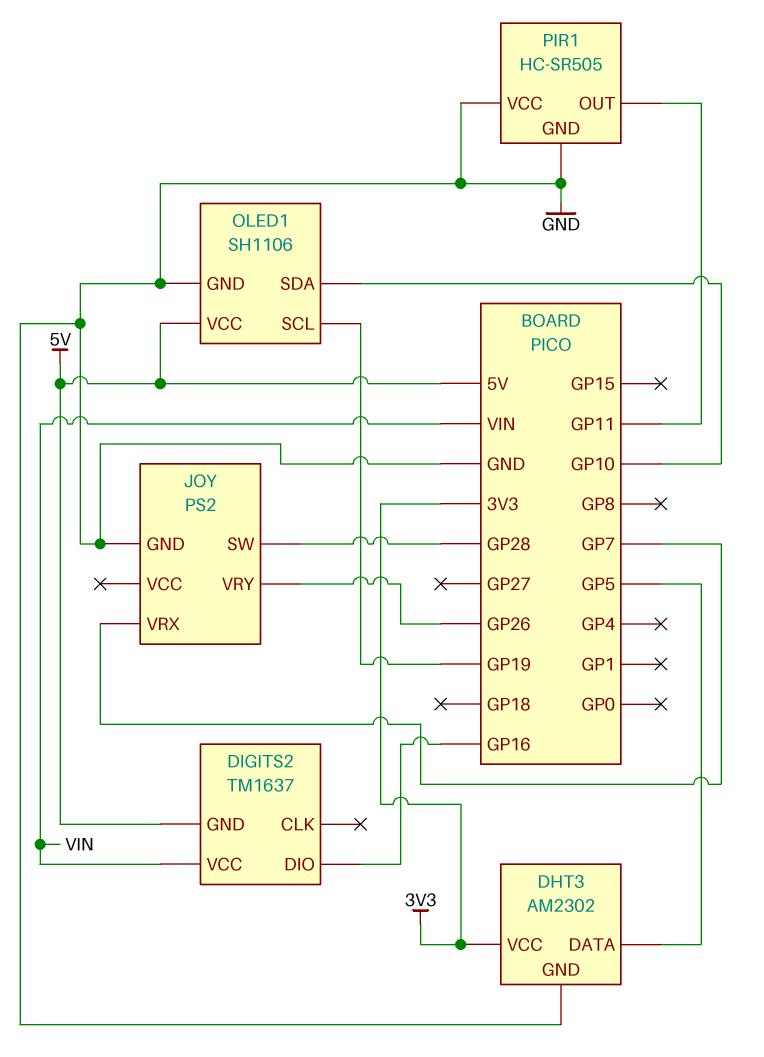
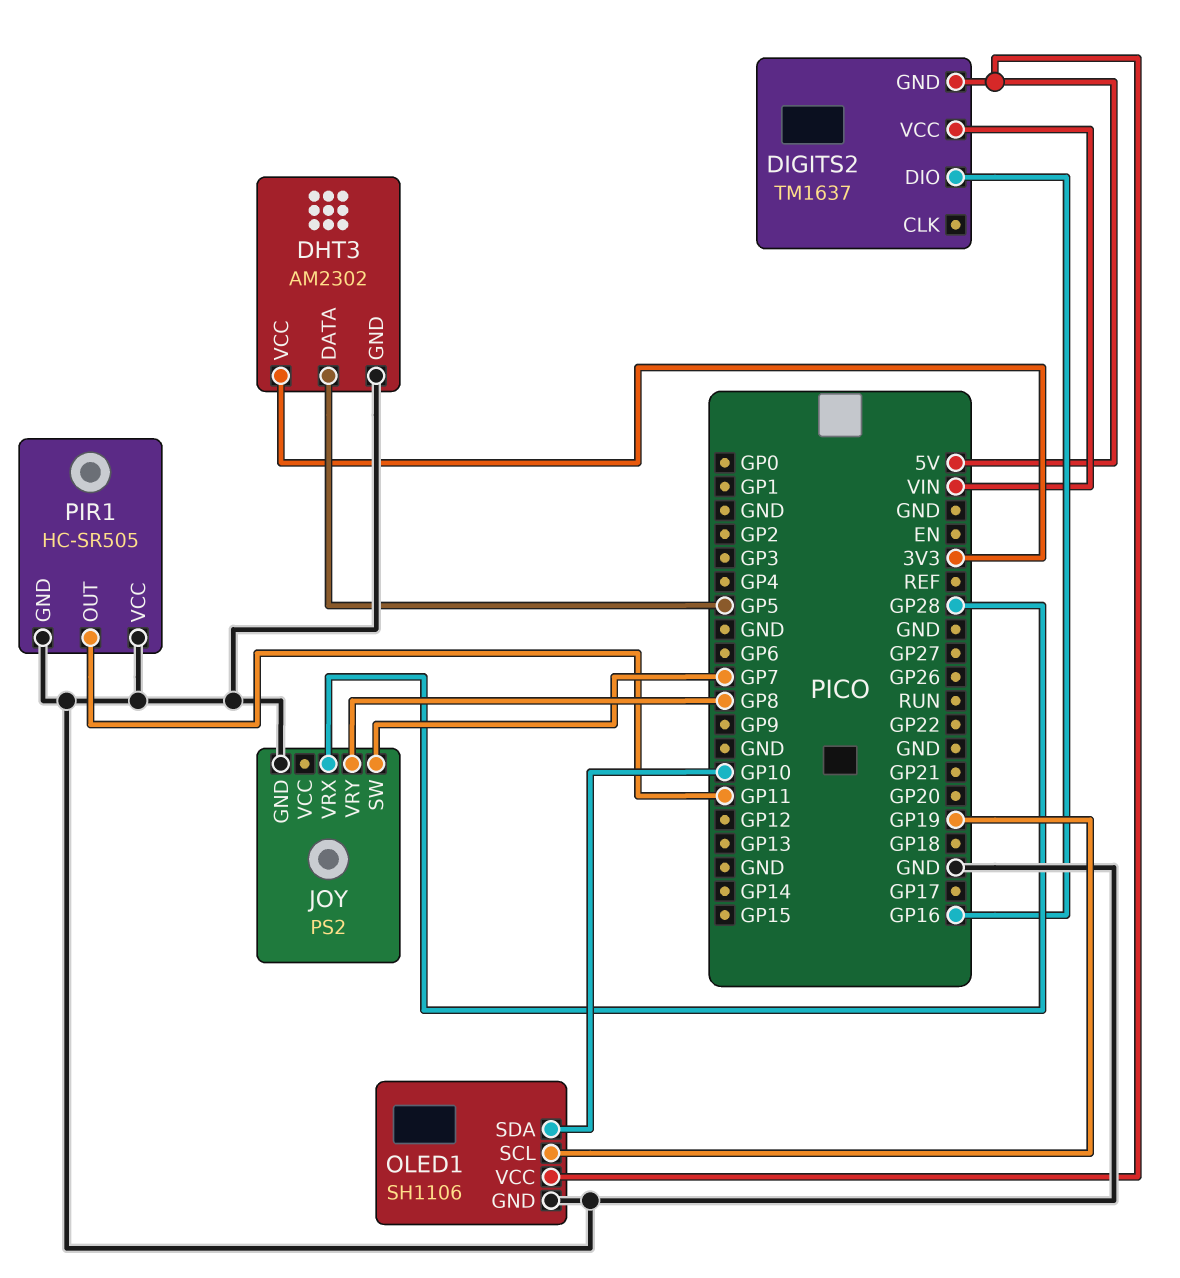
JOY pin SW: GP28 -> GP7
JOY pin VRX: GP7 -> GP28
JOY pin VRY: GP26 -> GP8

